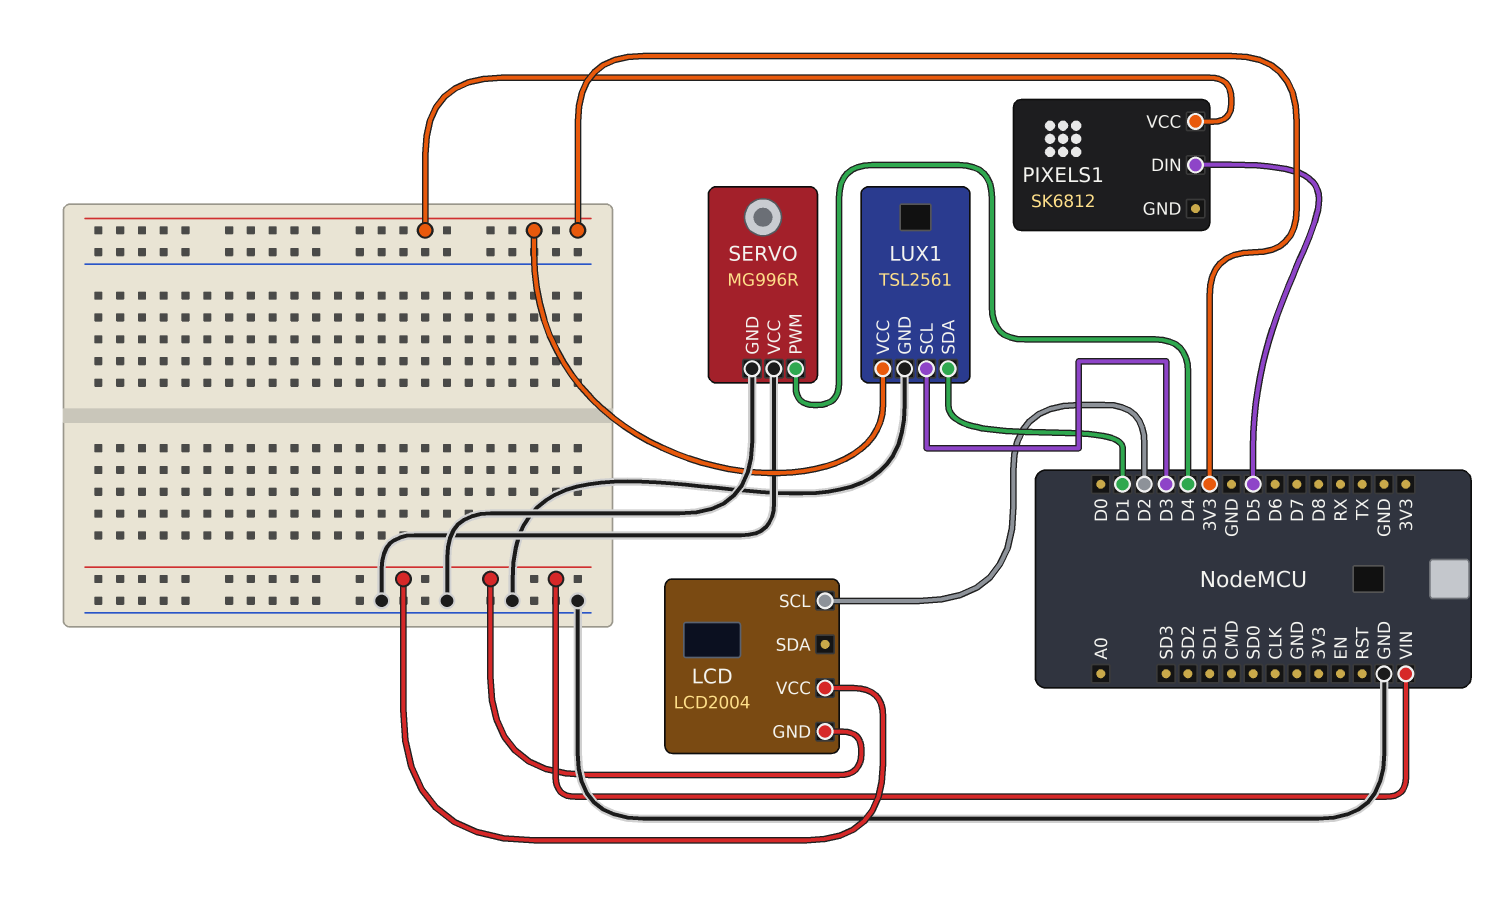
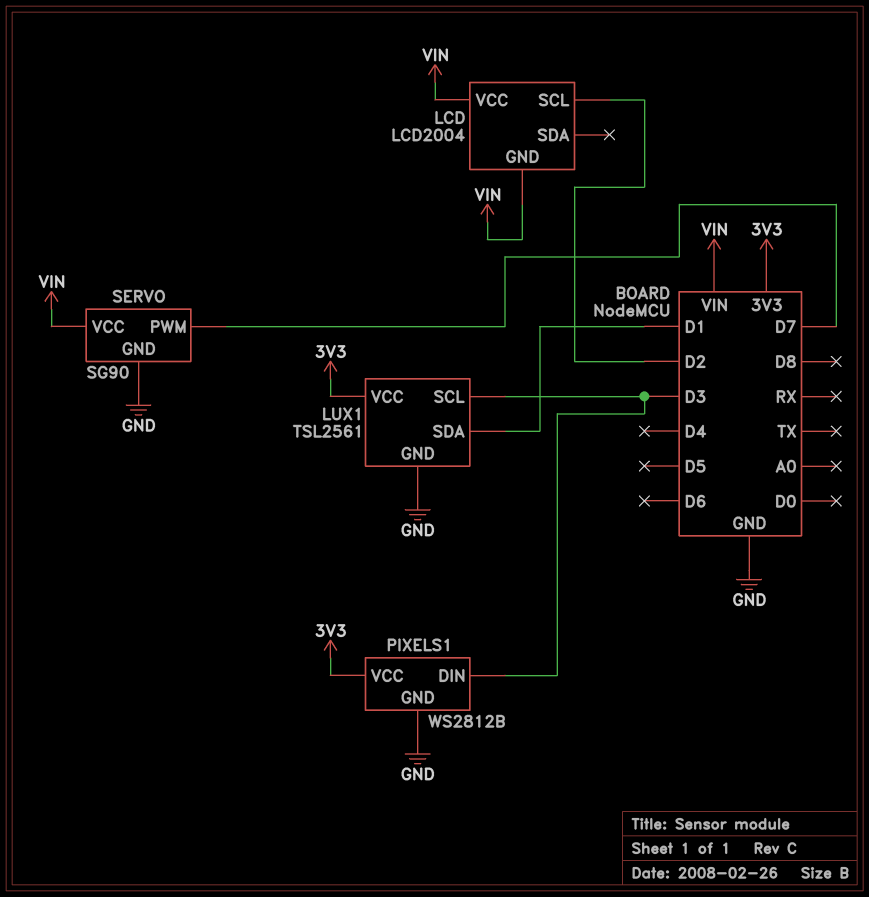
PIXELS1: SK6812 -> WS2812B
PIXELS1 pin DIN: D5 -> D3
PIXELS1 pin GND: none -> GND
SERVO: MG996R -> SG90
SERVO pin PWM: D4 -> D7
SERVO pin VCC: GND -> VIN

